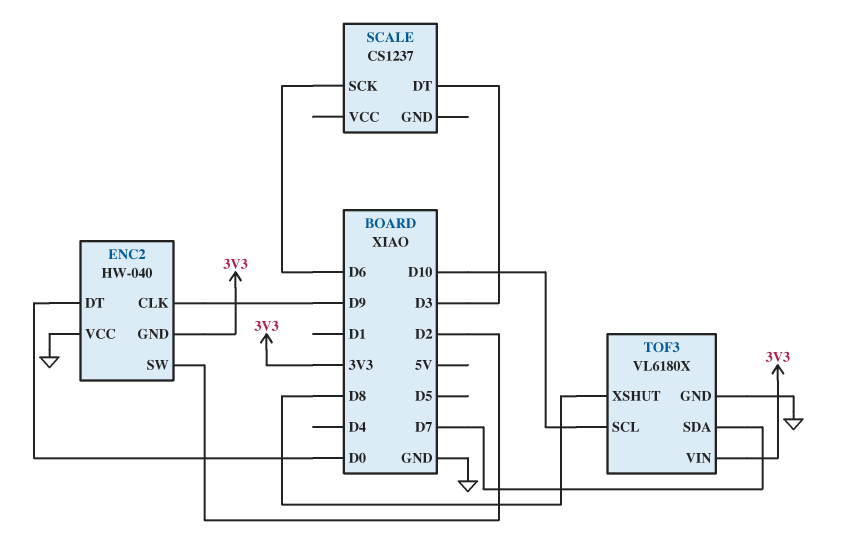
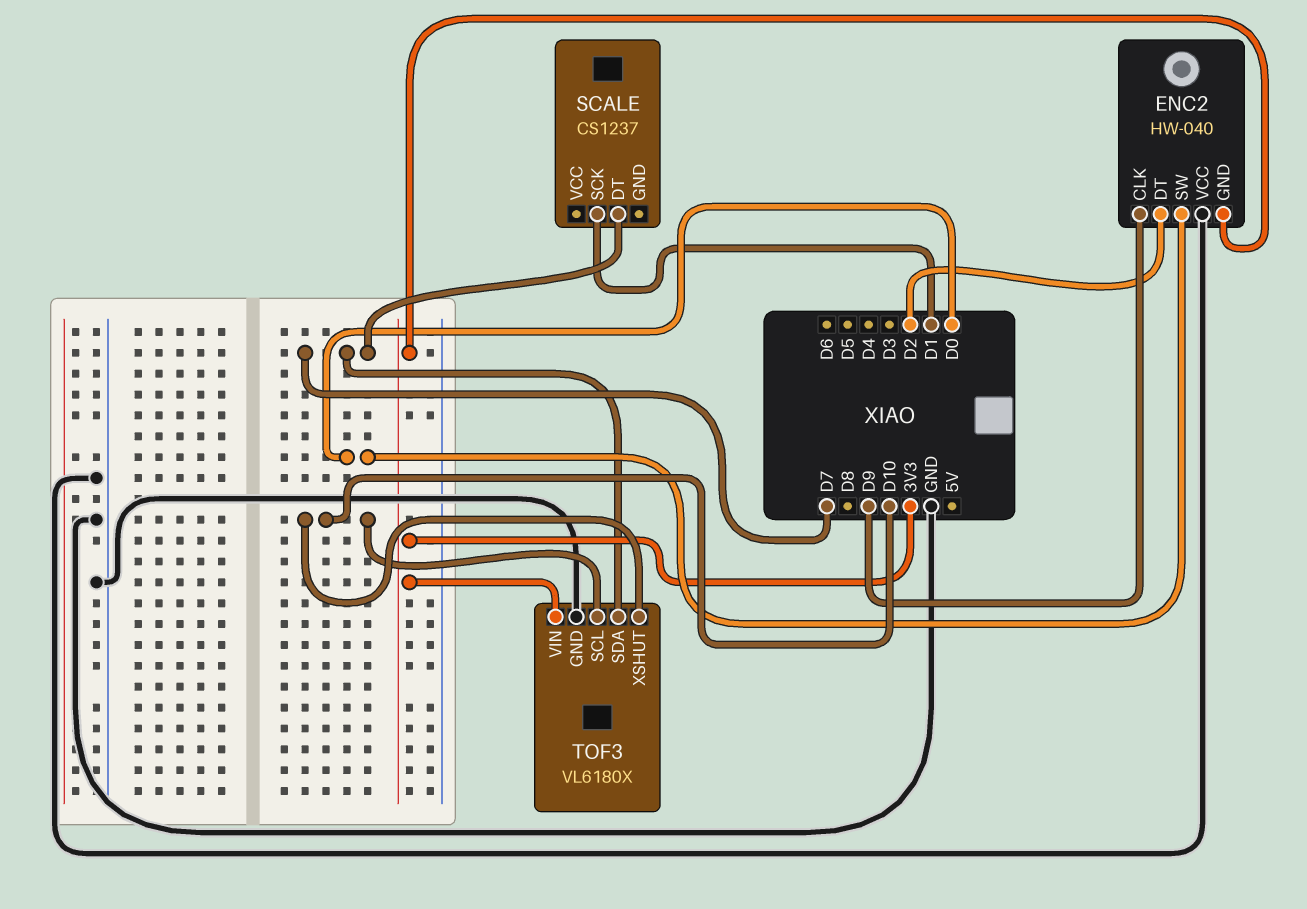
ENC2 pin DT: D0 -> D2
ENC2 pin SW: D2 -> D0
SCALE pin DT: D3 -> D7
SCALE pin SCK: D6 -> D1
TOF3 pin XSHUT: D8 -> D10

